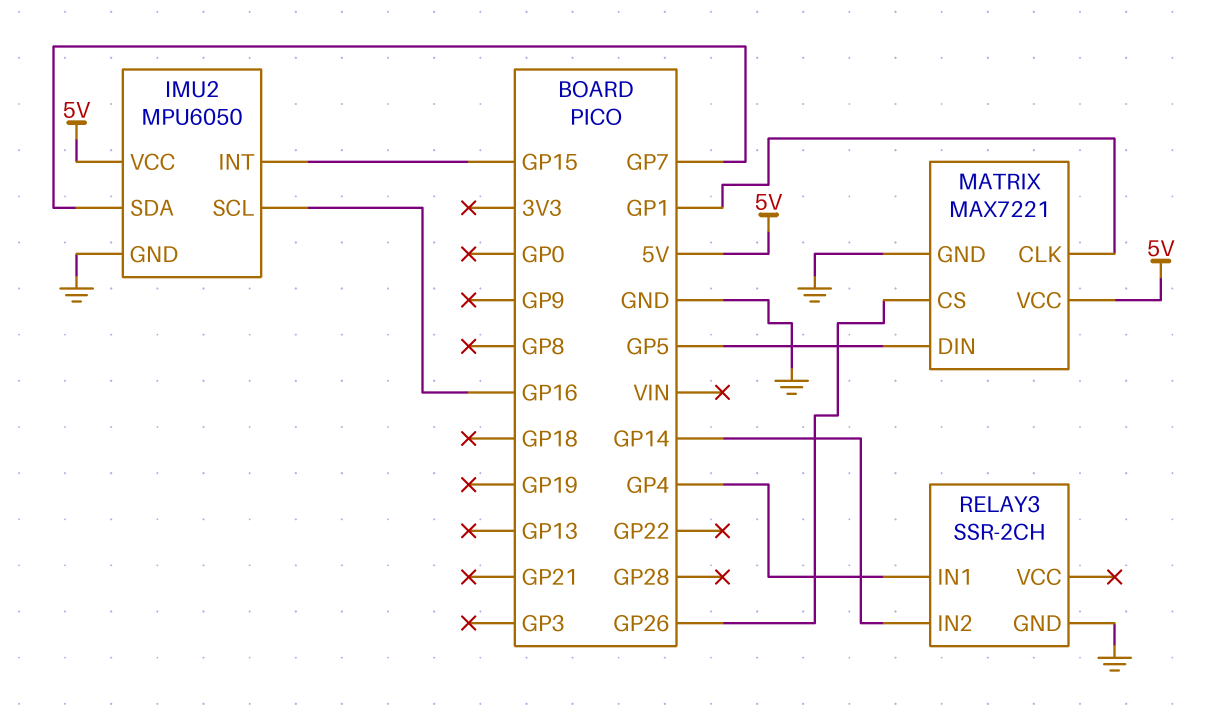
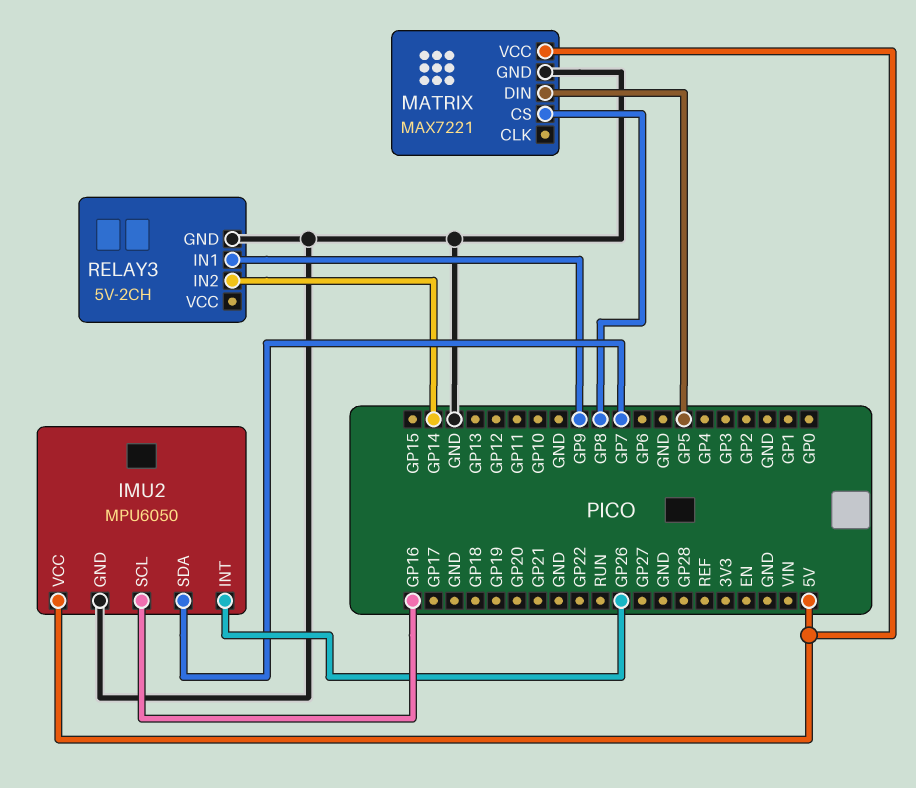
IMU2 pin INT: GP15 -> GP26
MATRIX pin CLK: GP1 -> none
MATRIX pin CS: GP26 -> GP8
RELAY3: SSR-2CH -> 5V-2CH
RELAY3 pin IN1: GP4 -> GP9

